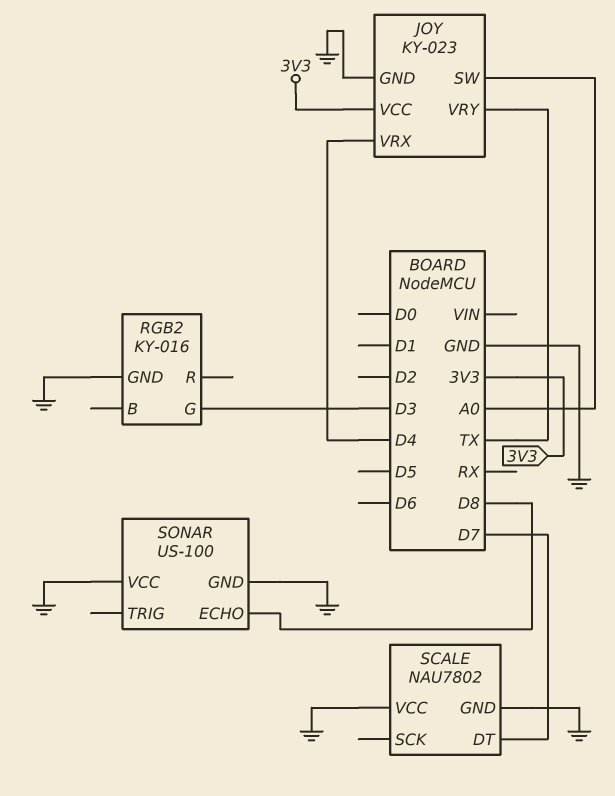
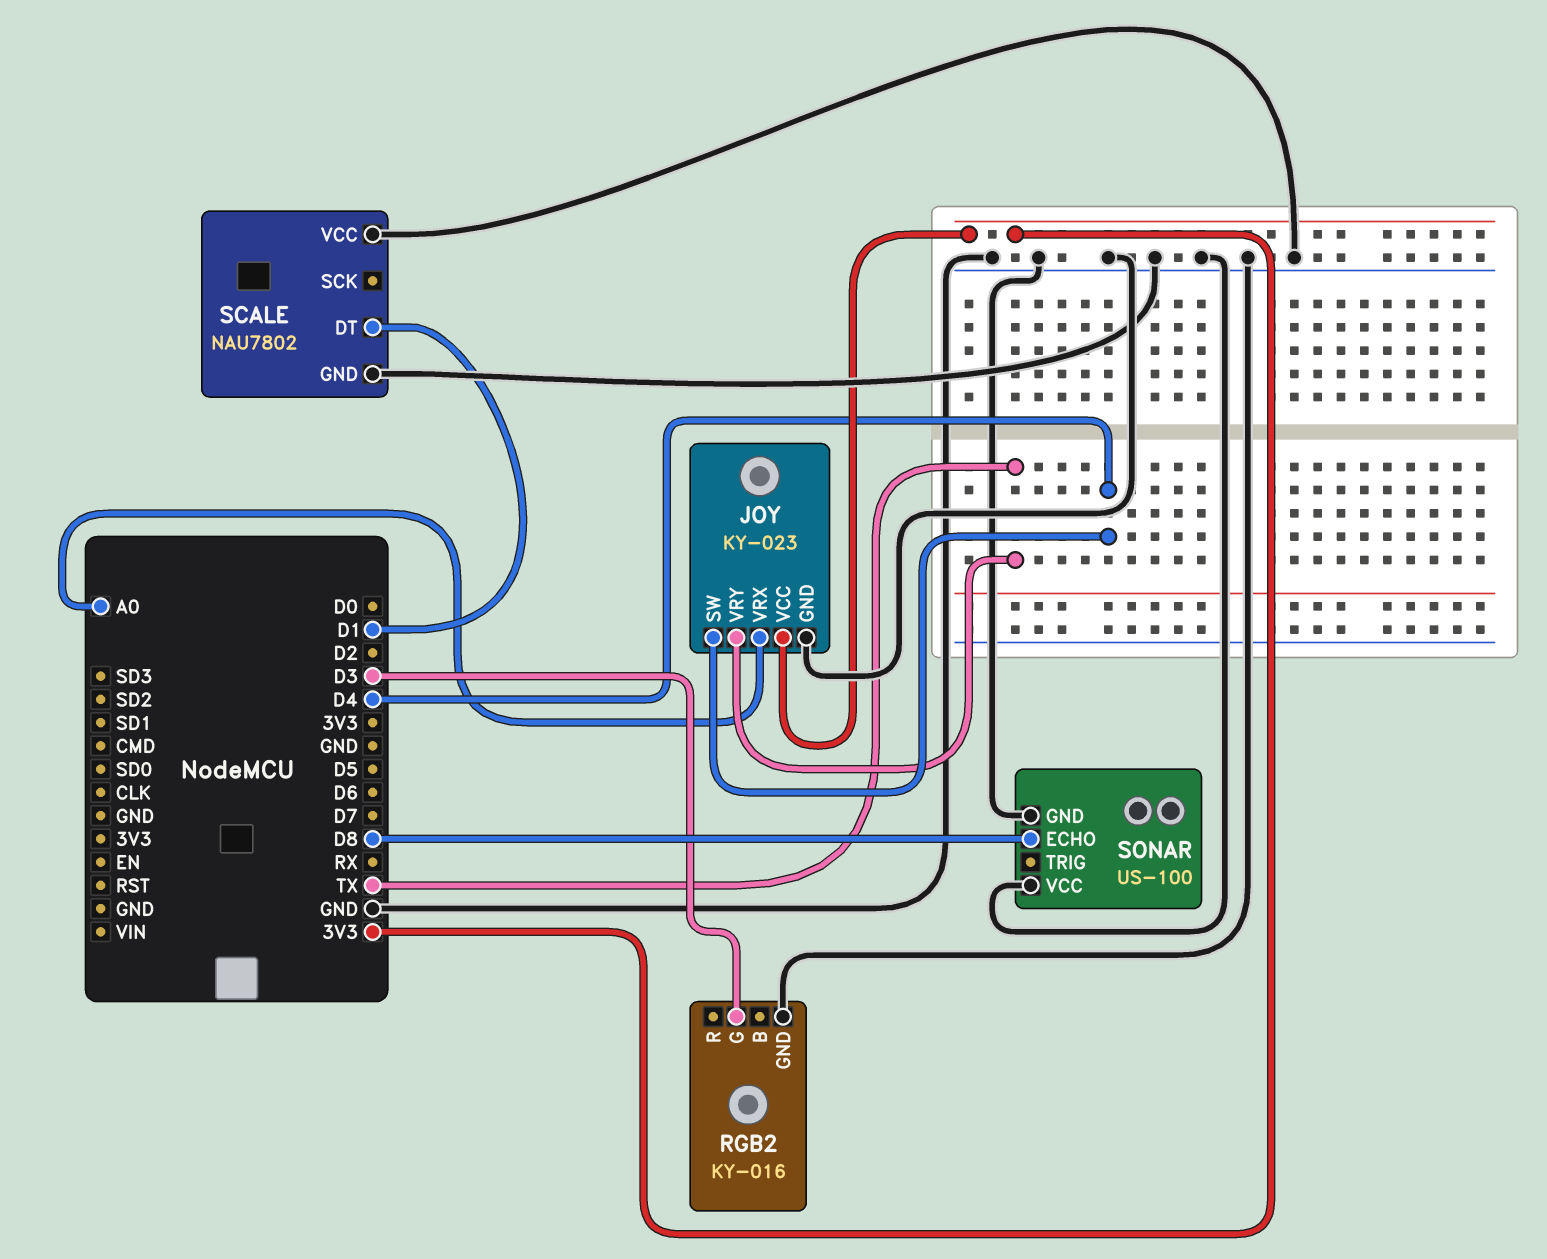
JOY pin SW: A0 -> D4
JOY pin VRX: D4 -> A0
SCALE pin DT: D7 -> D1

